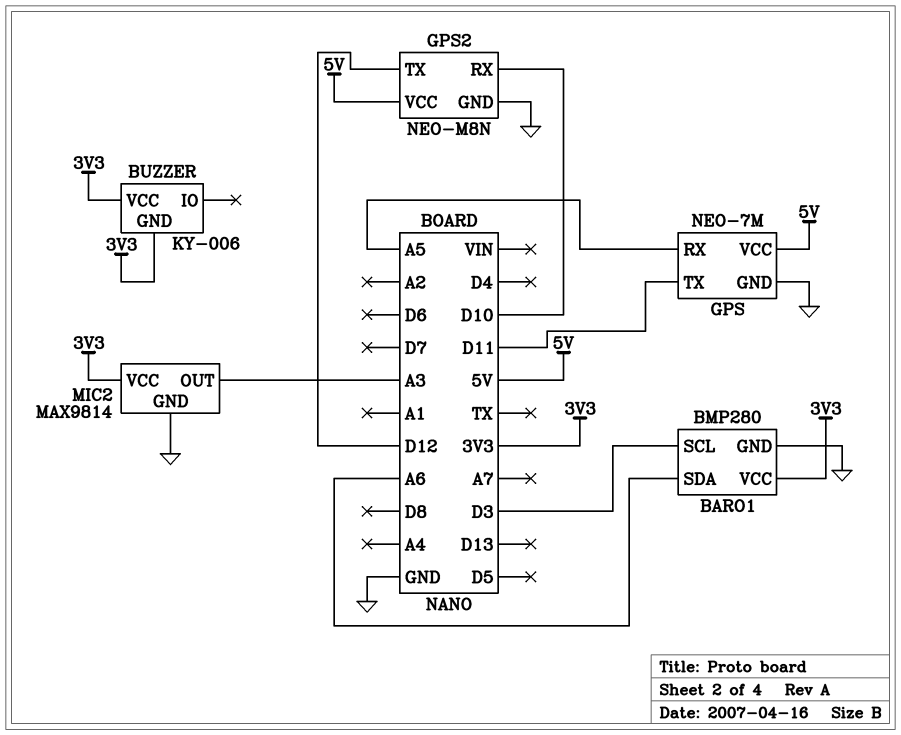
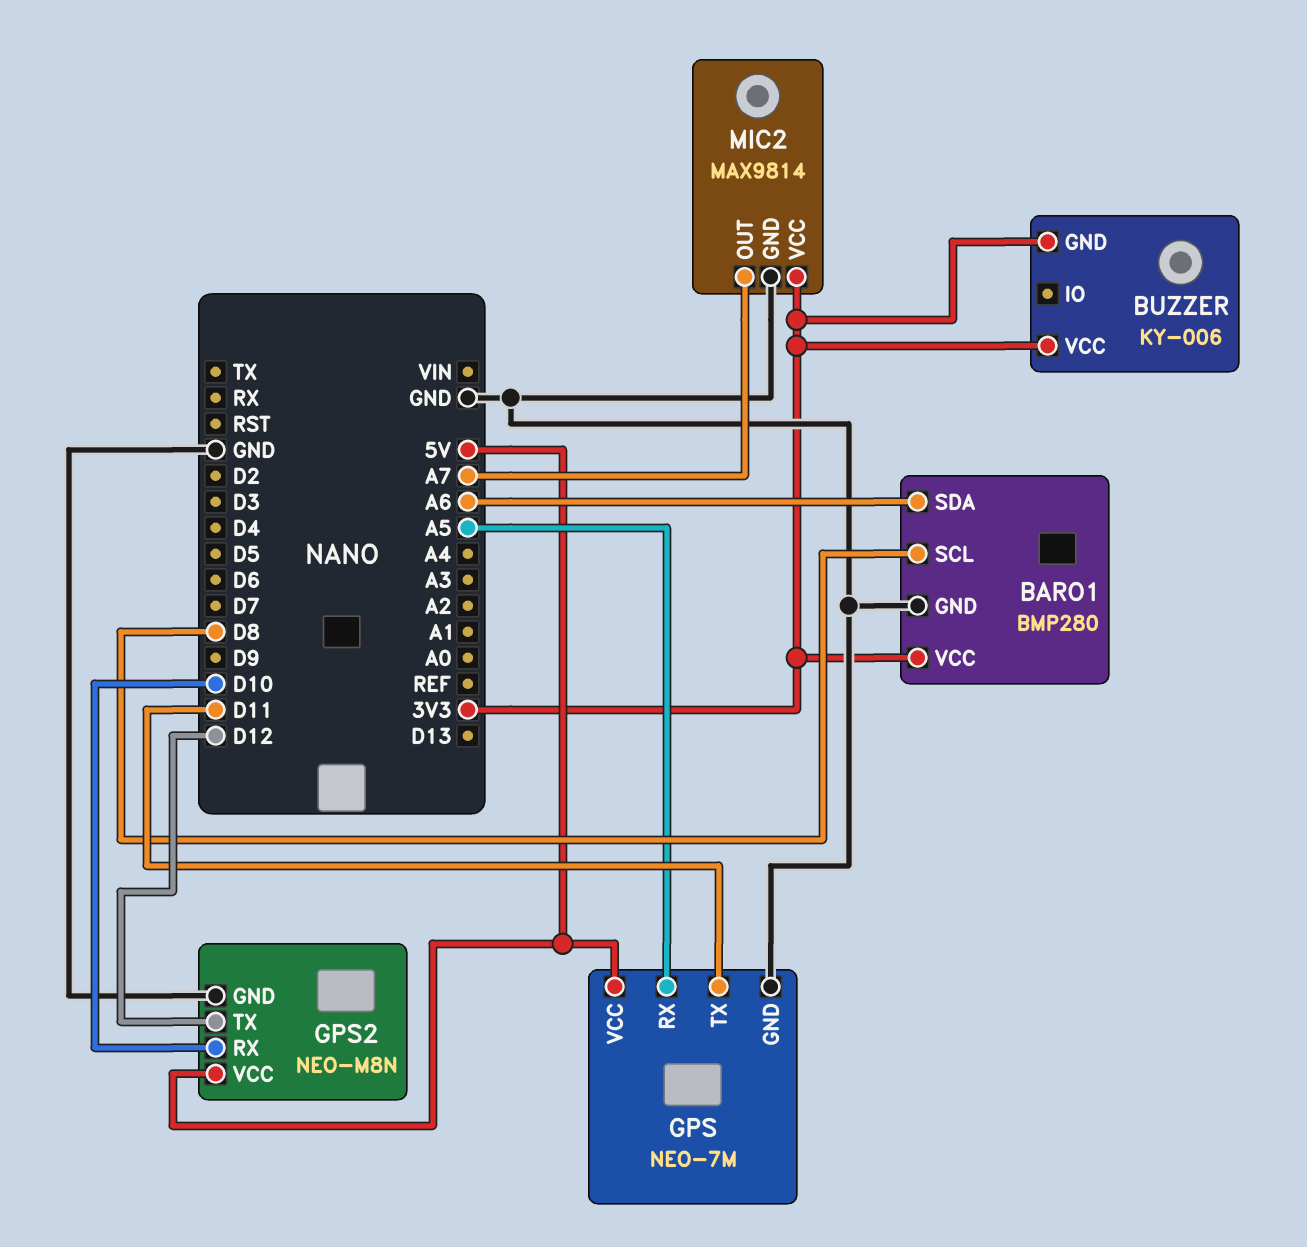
BARO1 pin SCL: D3 -> D8
MIC2 pin OUT: A3 -> A7

